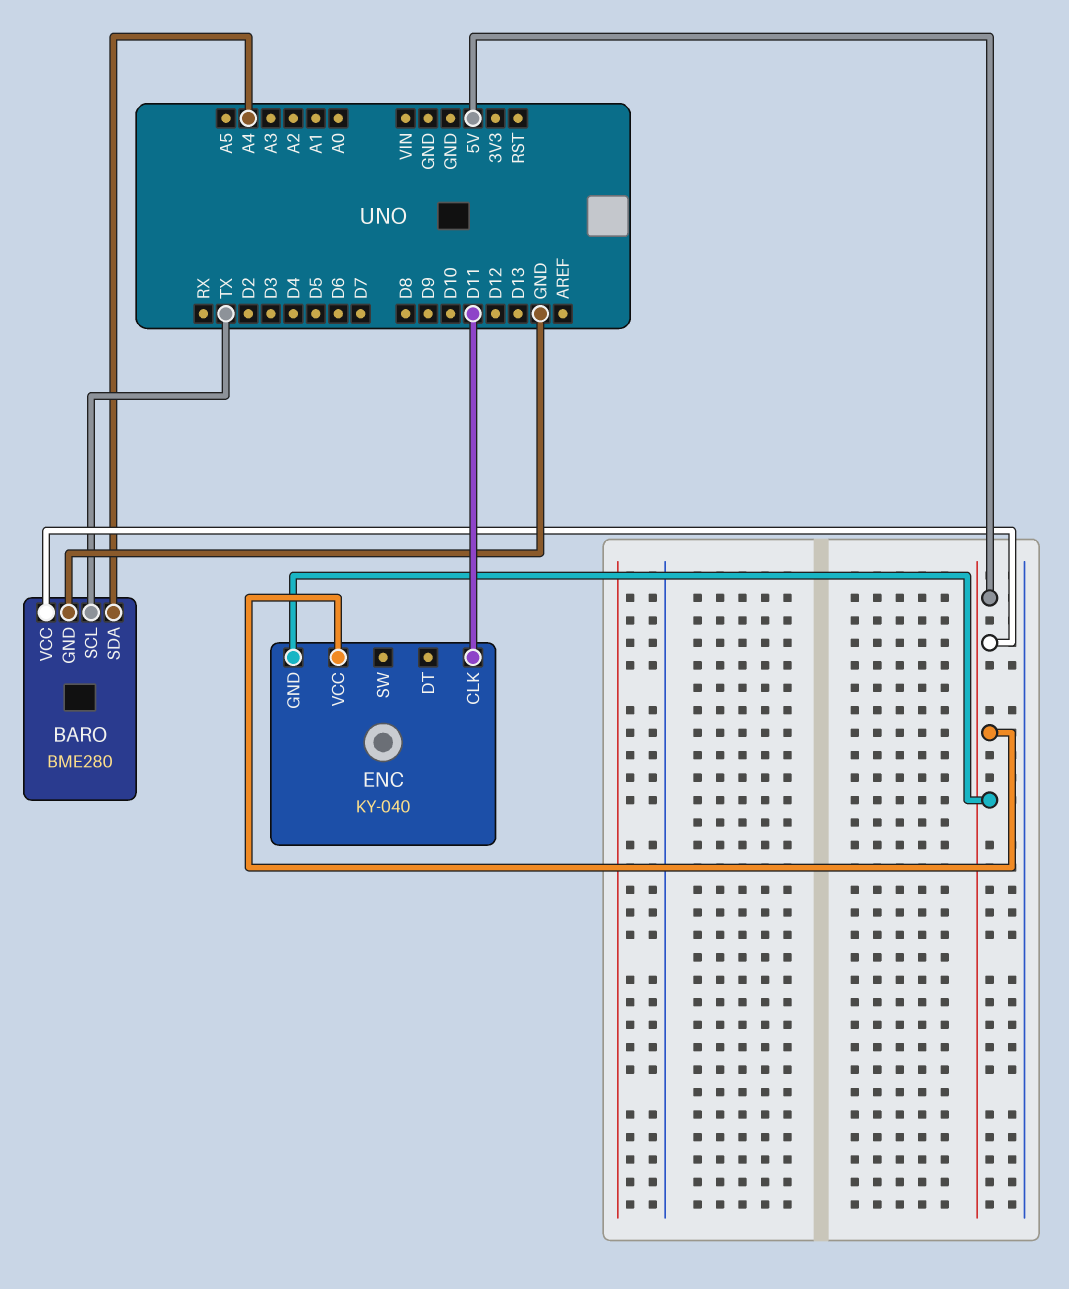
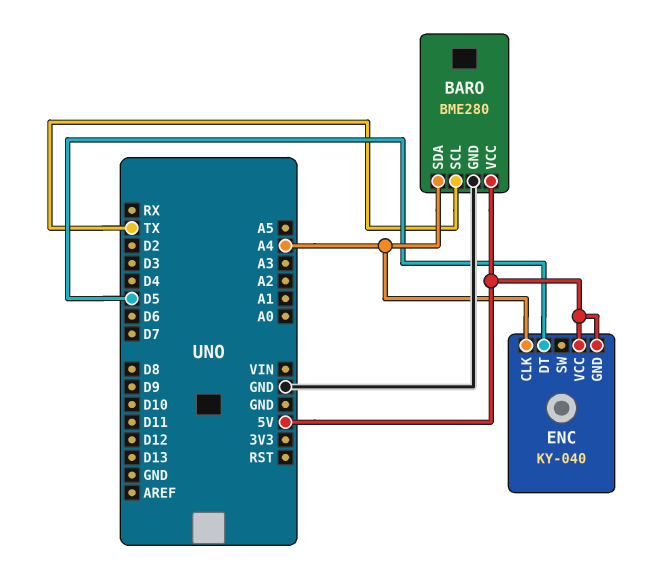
ENC pin CLK: D11 -> A4
ENC pin DT: none -> D5

